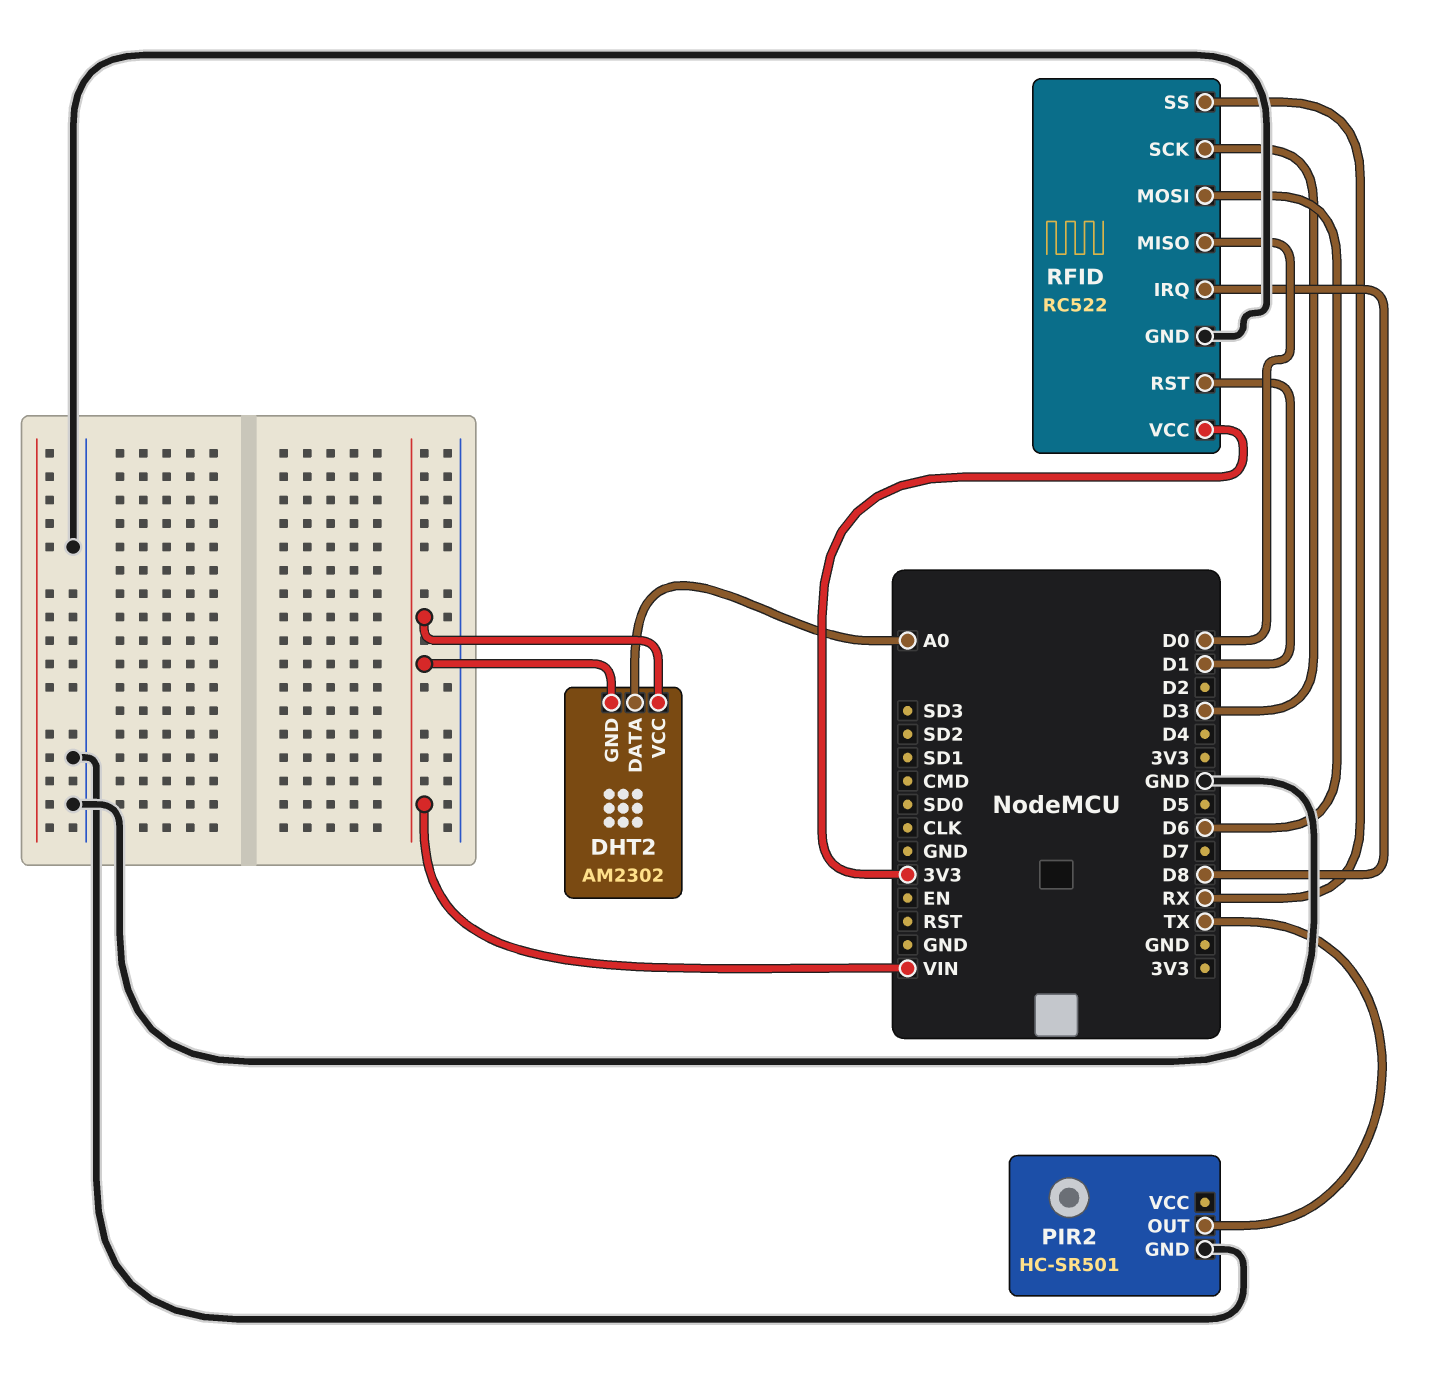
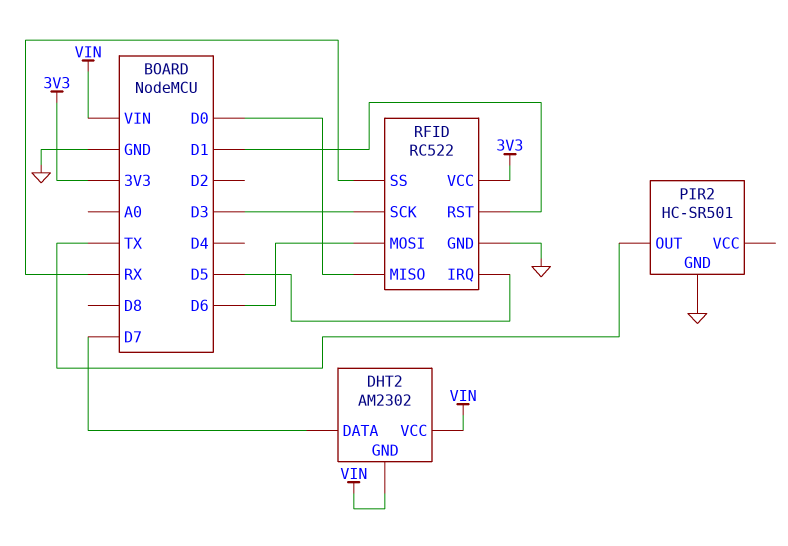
DHT2 pin DATA: A0 -> D7
RFID pin IRQ: D8 -> D5

